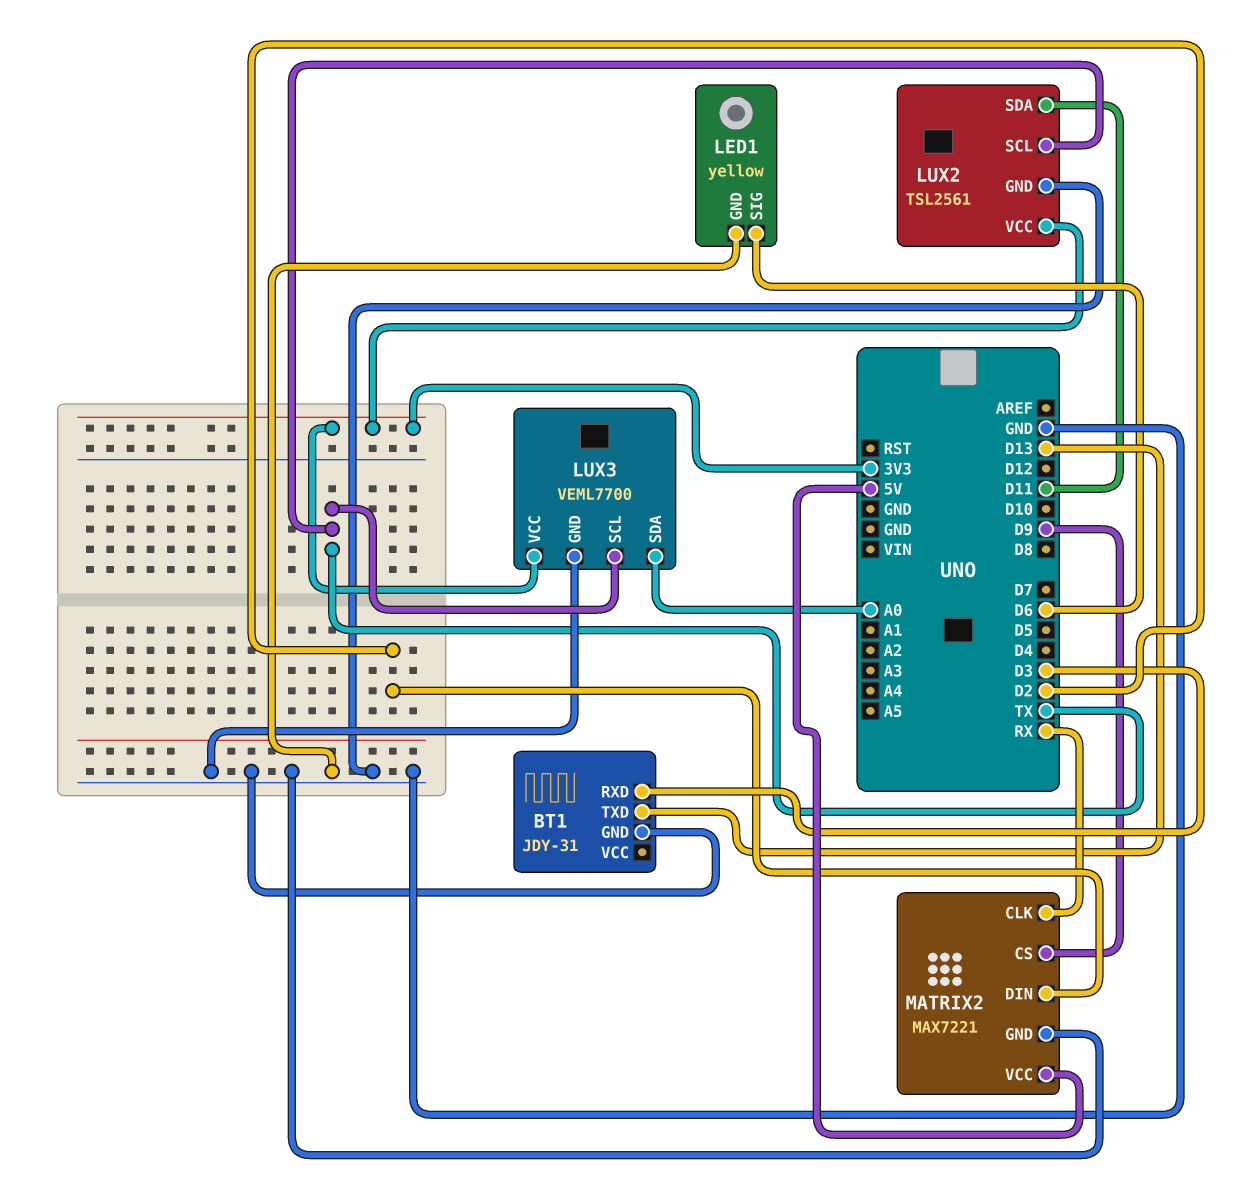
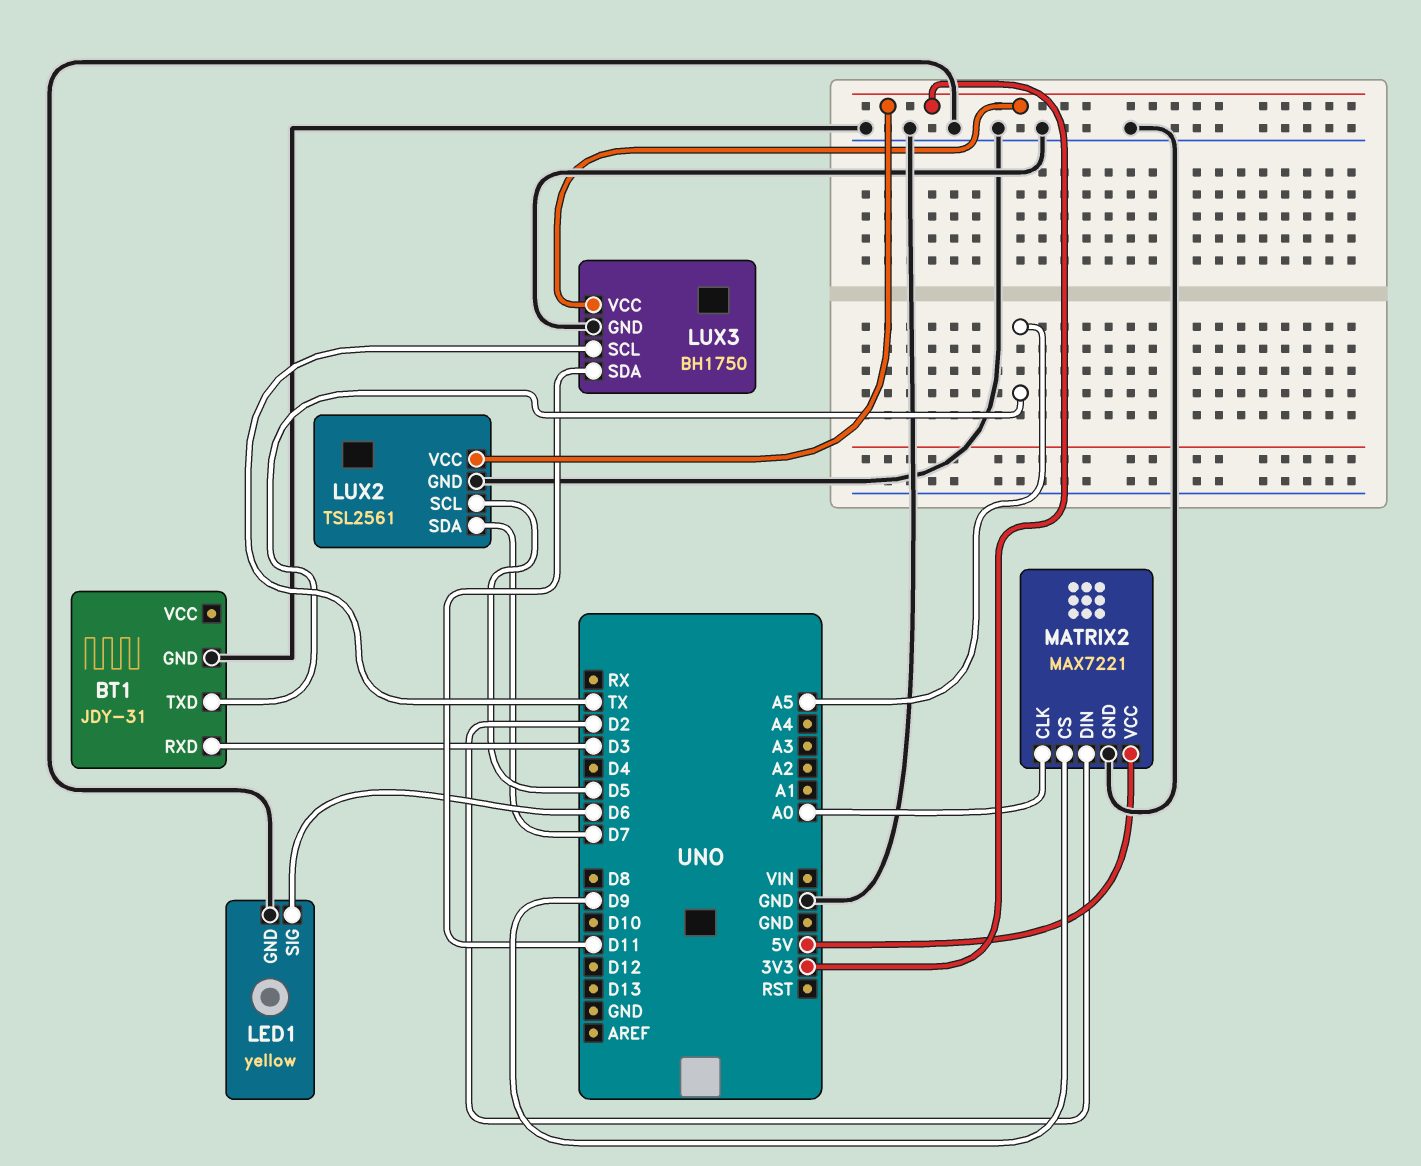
BT1 pin TXD: D13 -> A5
LUX2 pin SCL: TX -> D5
LUX2 pin SDA: D11 -> D7
LUX3: VEML7700 -> BH1750
LUX3 pin SDA: A0 -> D11
MATRIX2 pin CLK: RX -> A0

